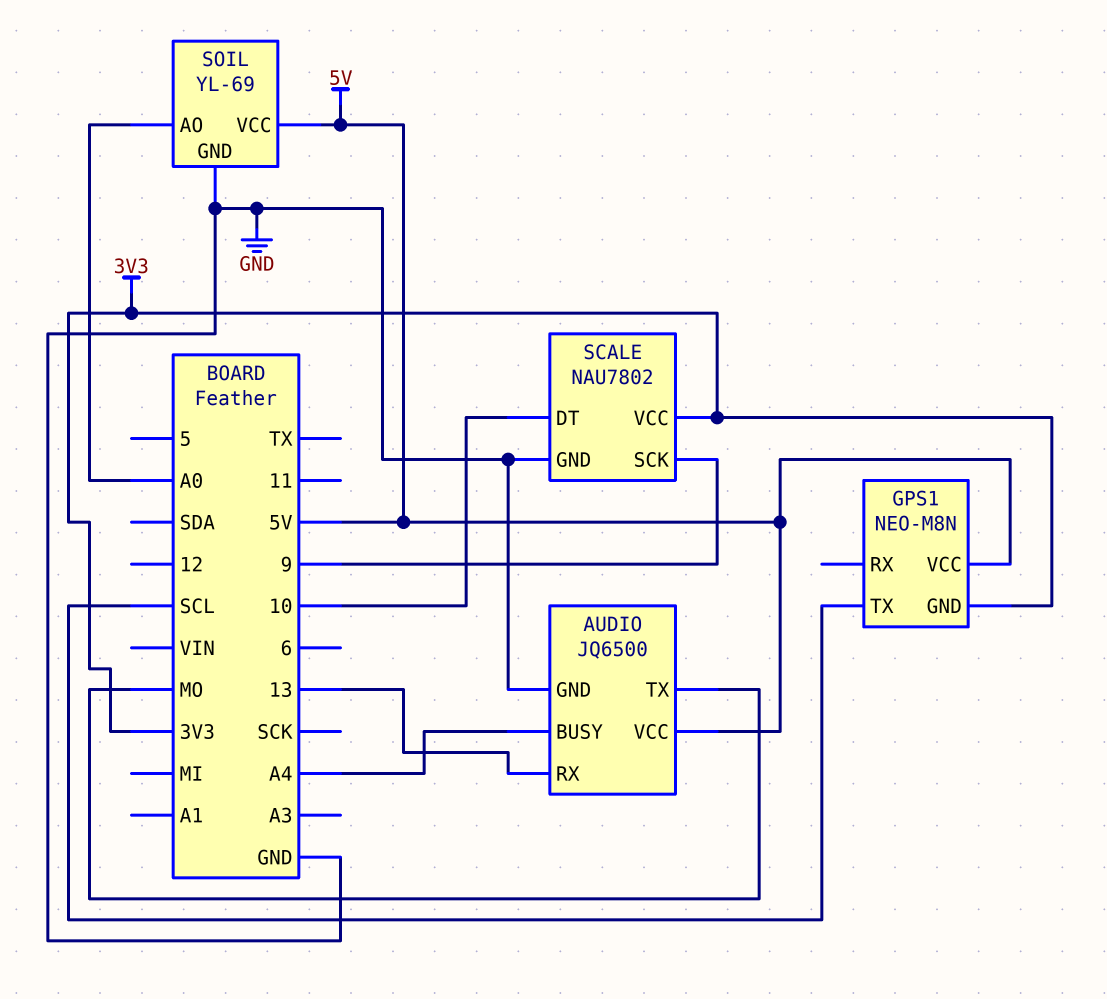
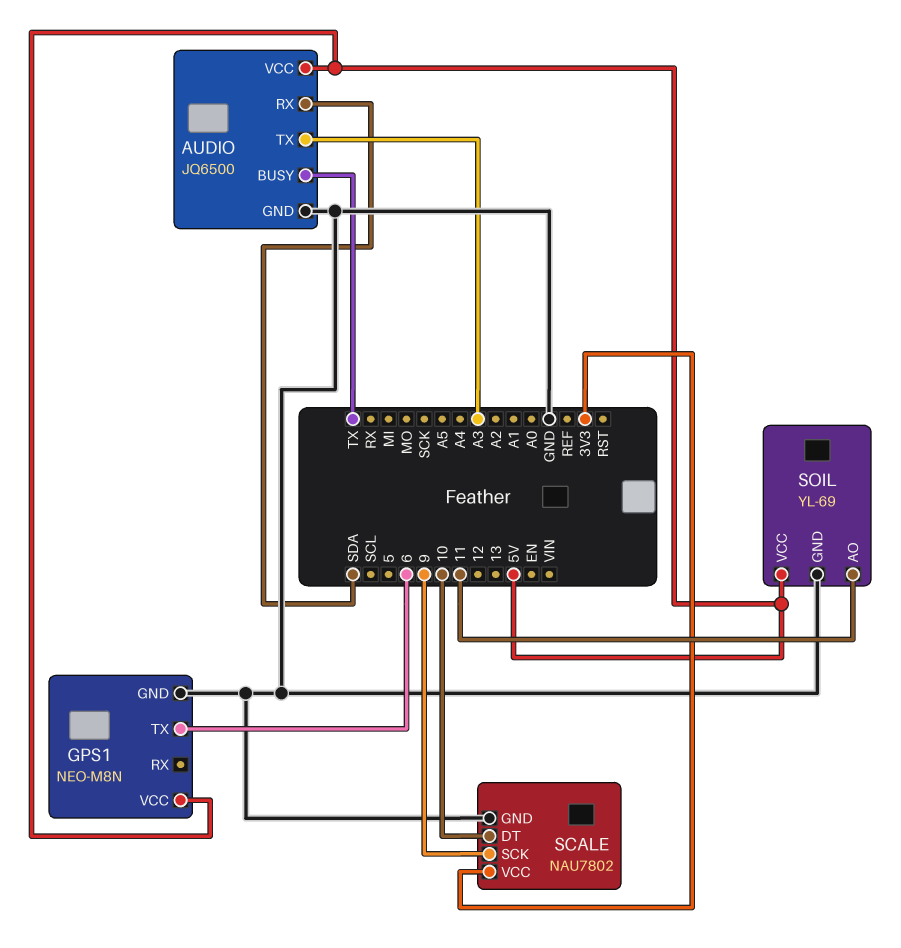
AUDIO pin BUSY: A4 -> TX
AUDIO pin RX: 13 -> SDA
AUDIO pin TX: MO -> A3
GPS1 pin GND: 3V3 -> GND
GPS1 pin TX: SCL -> 6
SOIL pin AO: A0 -> 11

